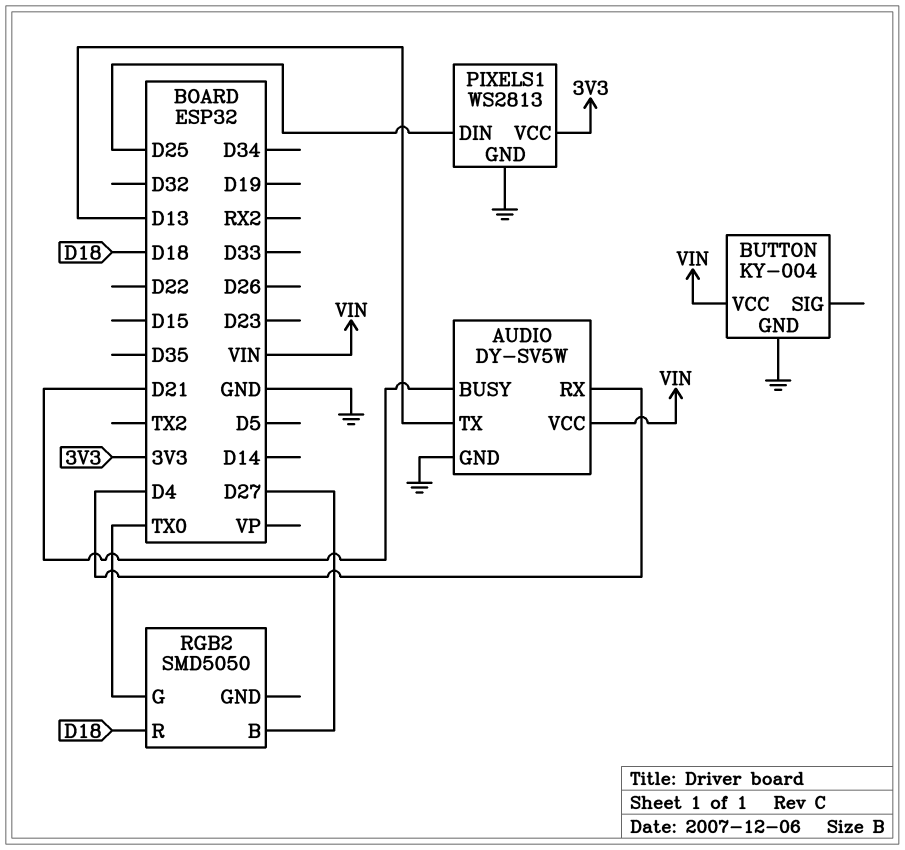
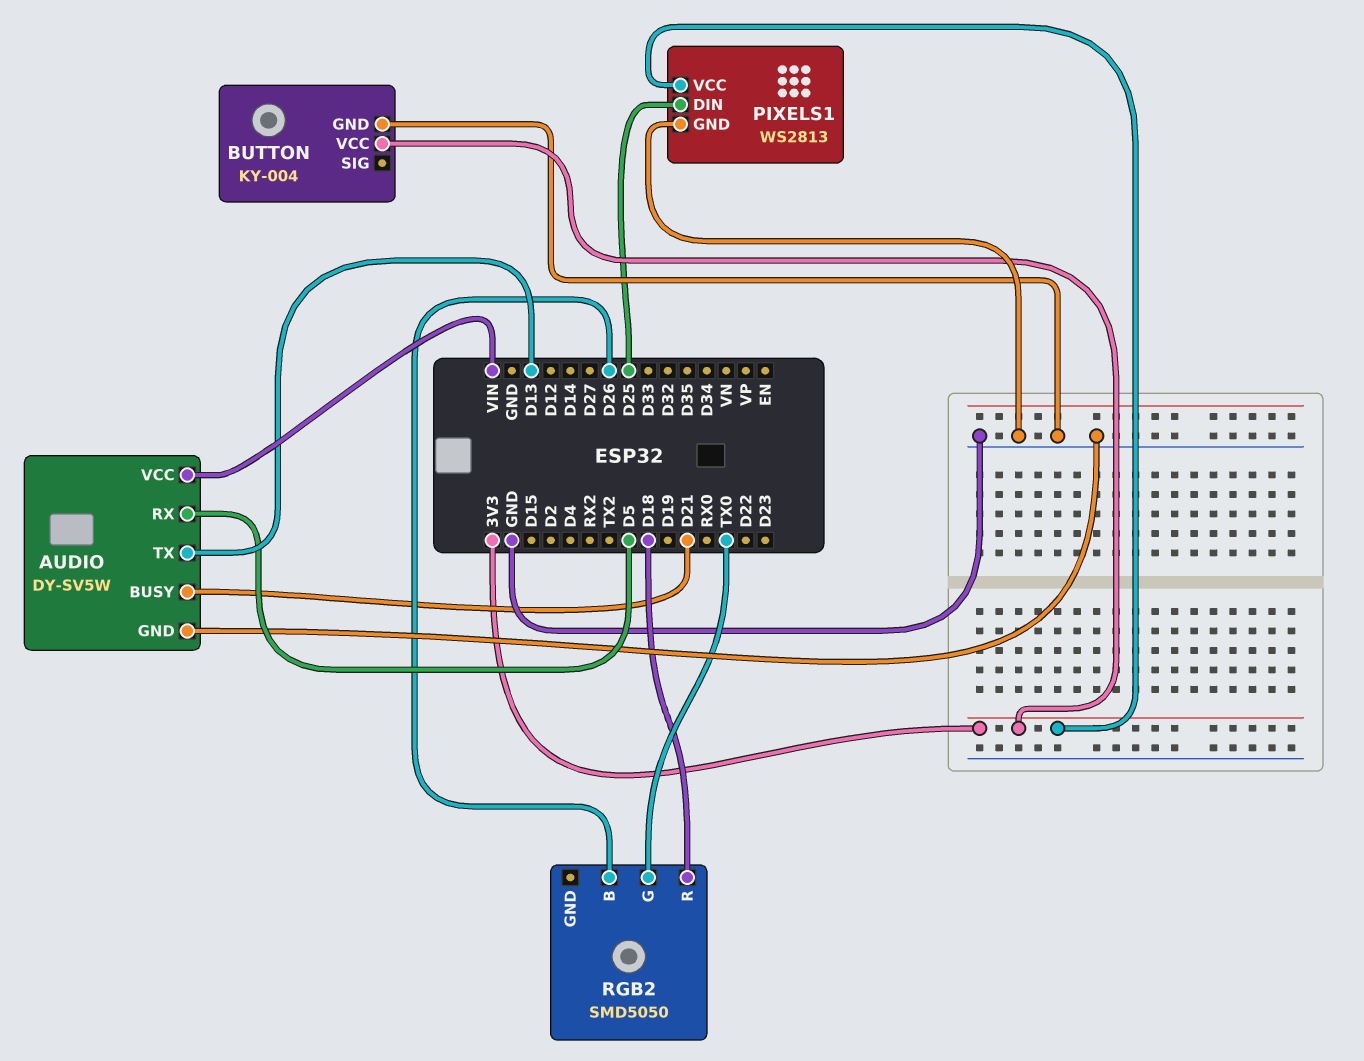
AUDIO pin RX: D4 -> D5
BUTTON pin VCC: VIN -> 3V3
RGB2 pin B: D27 -> D26

